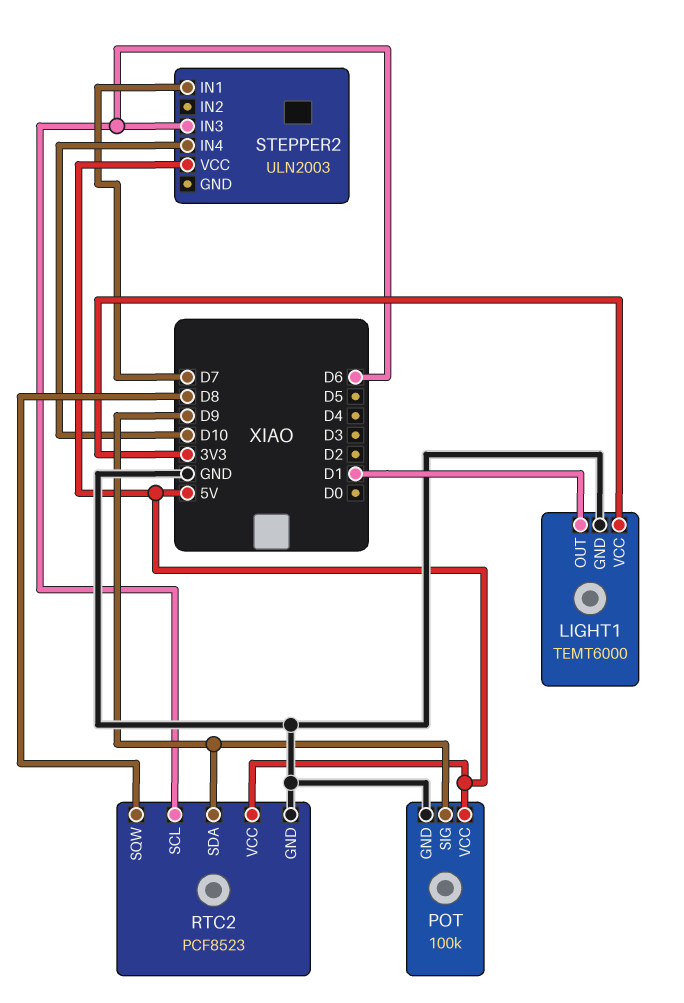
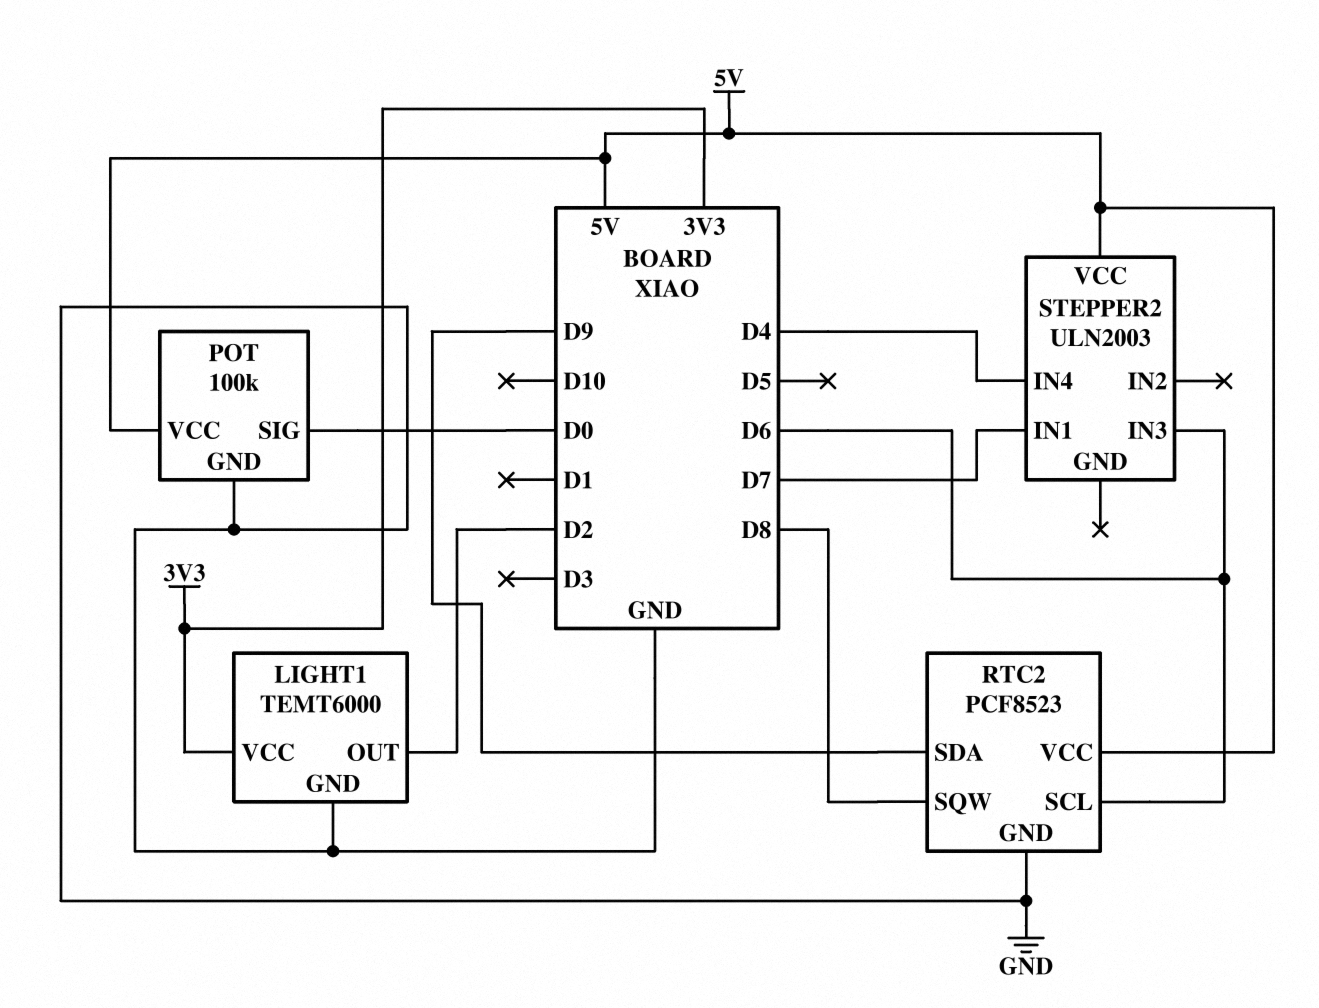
LIGHT1 pin OUT: D1 -> D2
POT pin SIG: D9 -> D0
STEPPER2 pin IN4: D10 -> D4

